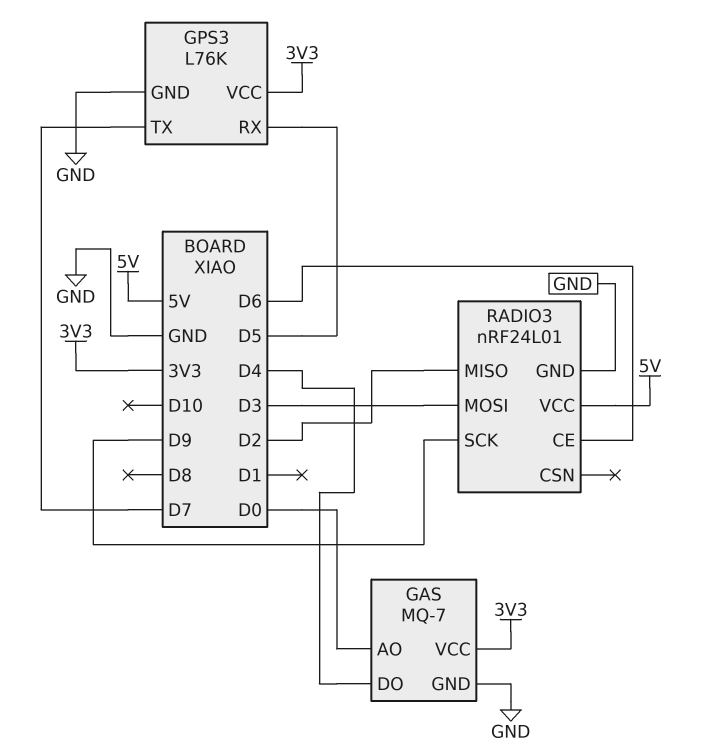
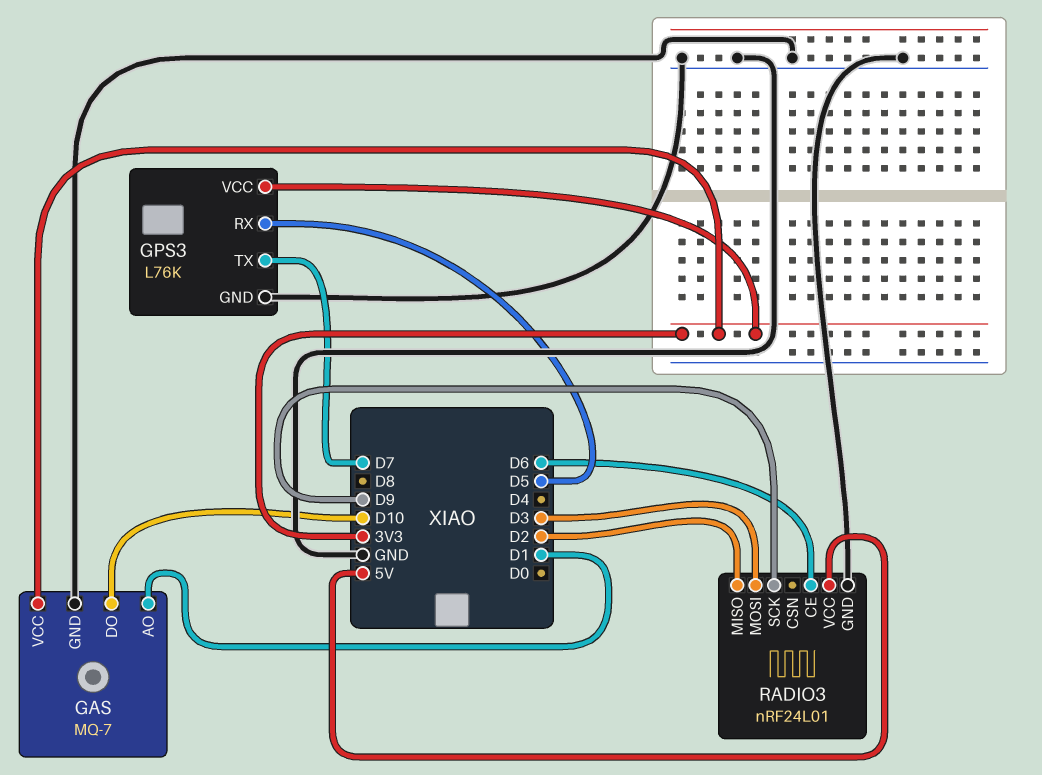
GAS pin AO: D0 -> D1
GAS pin DO: D4 -> D10

